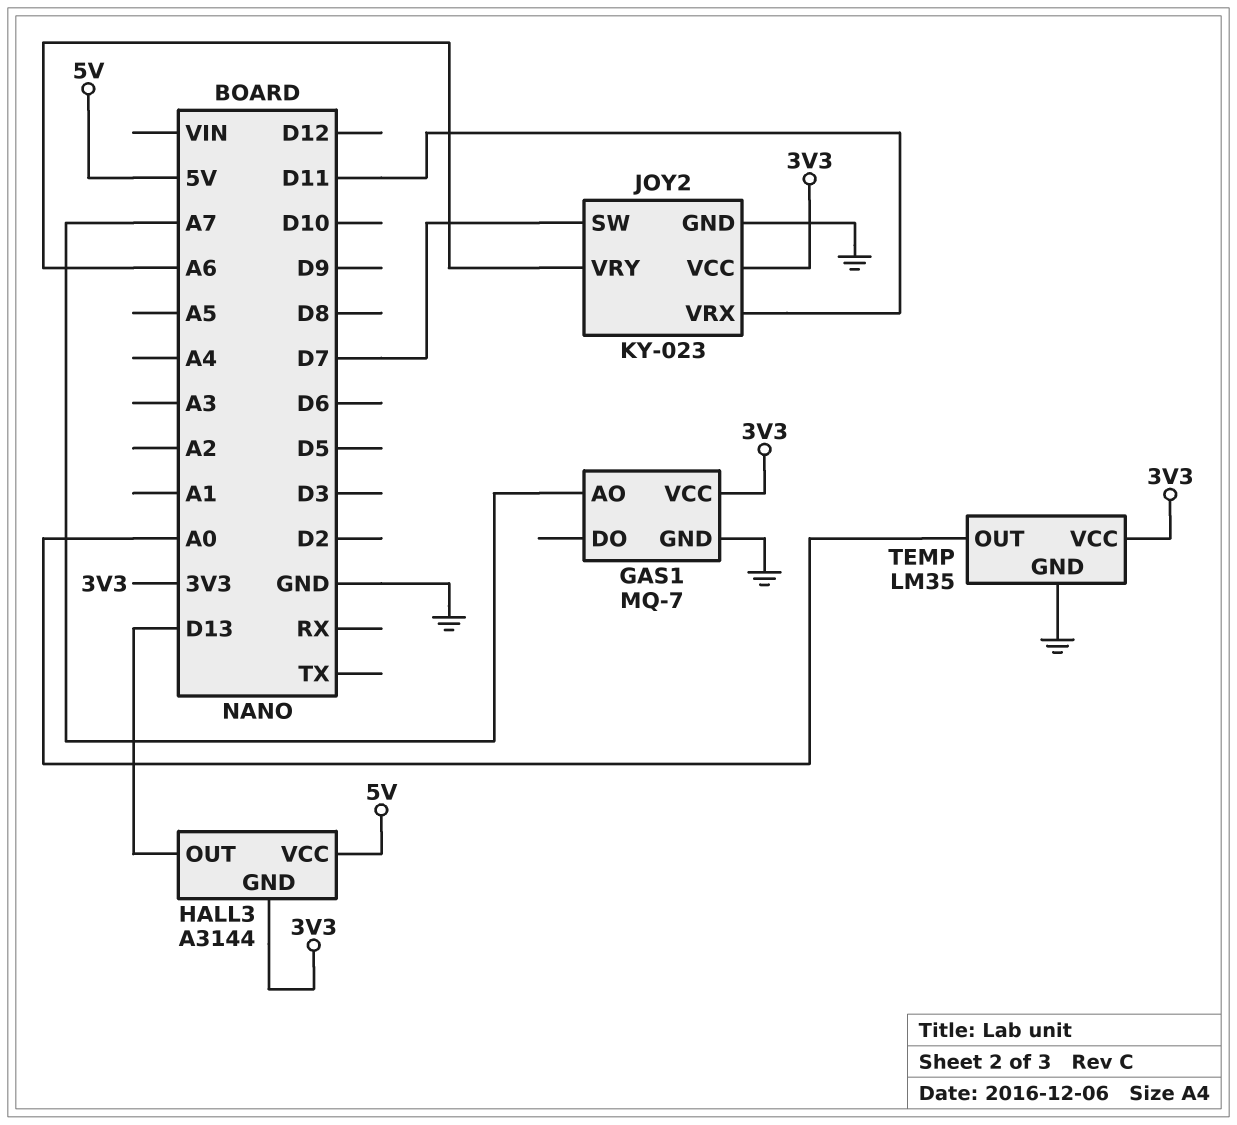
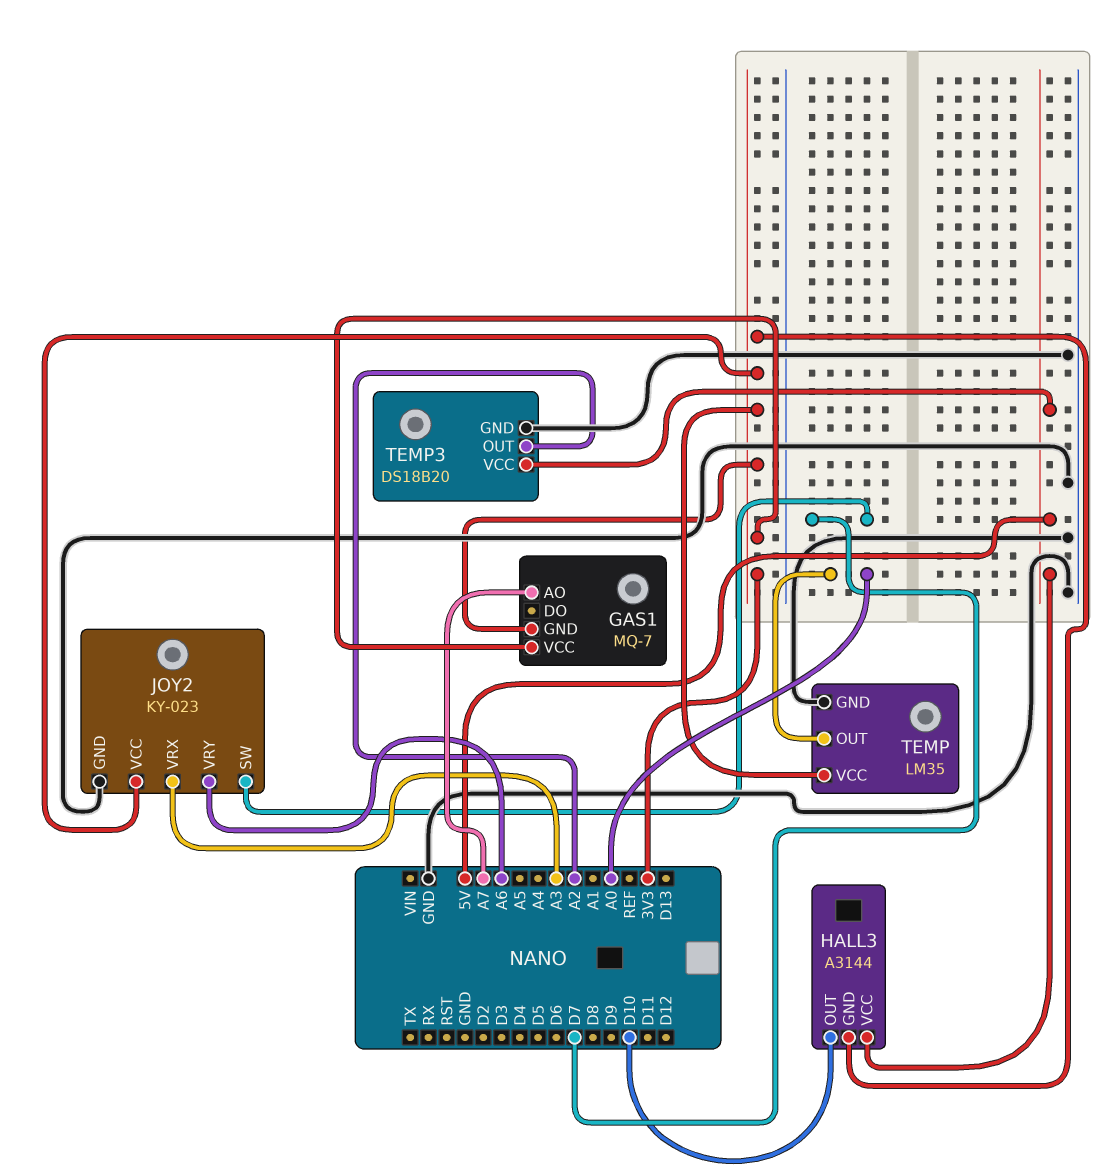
GAS1 pin GND: GND -> 3V3
HALL3 pin OUT: D13 -> D10
JOY2 pin VRX: D11 -> A3
TEMP3: none -> DS18B20
TEMP3 pin GND: none -> GND
TEMP3 pin OUT: none -> A2
TEMP3 pin VCC: none -> 5V

